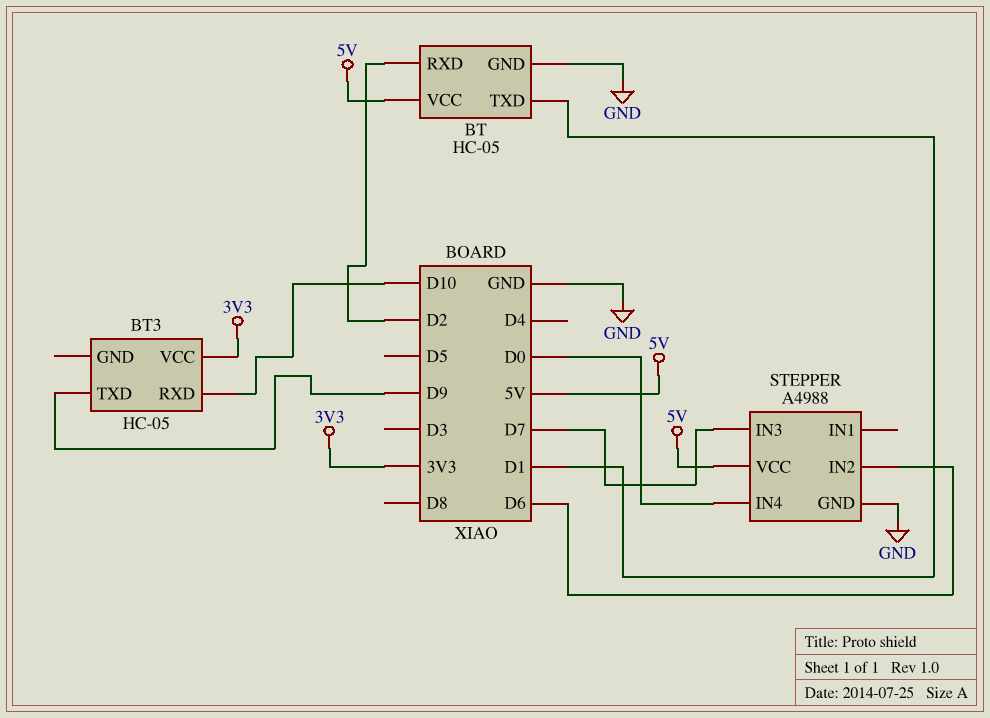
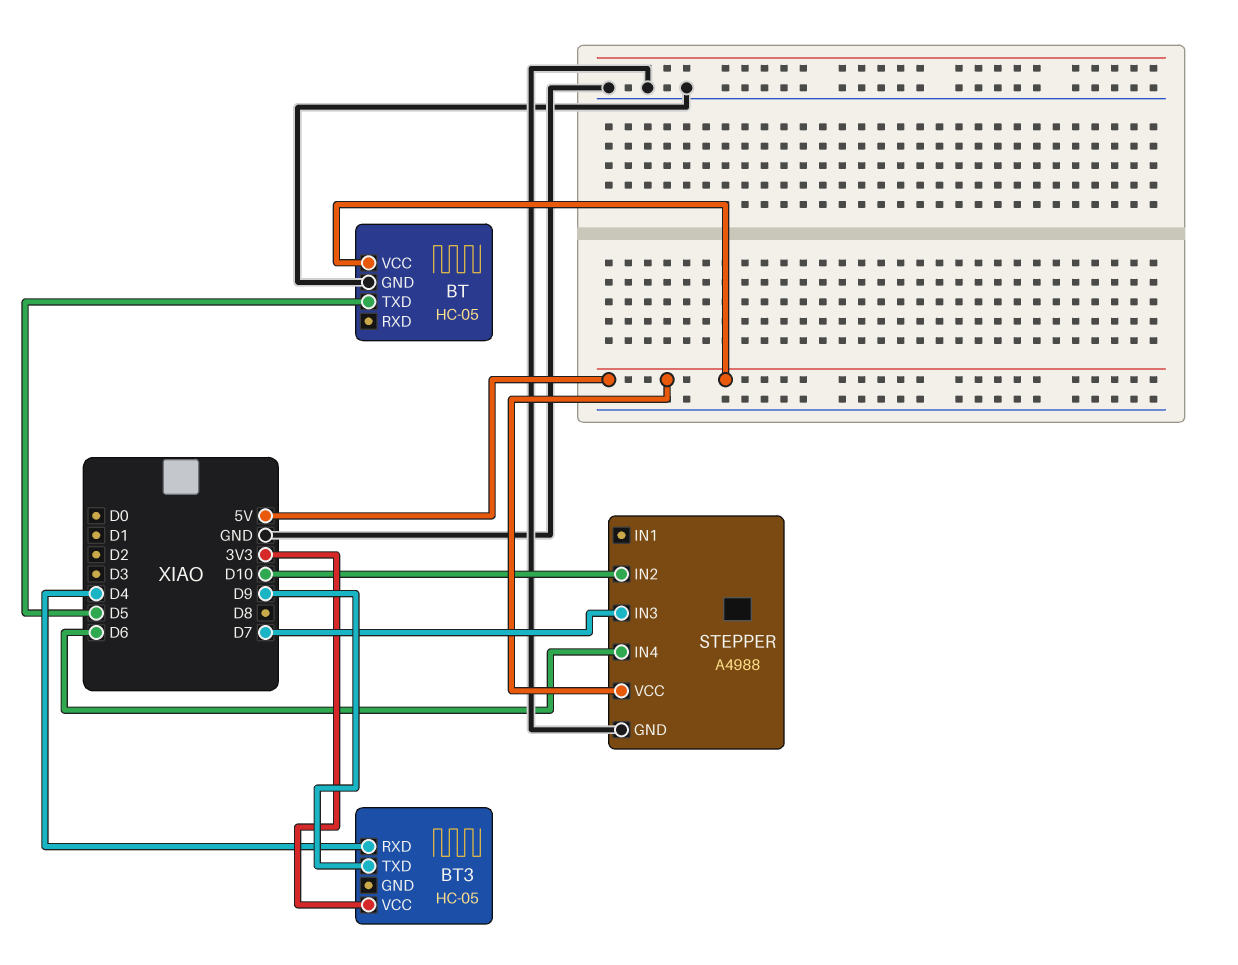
BT pin RXD: D2 -> none
BT pin TXD: D1 -> D5
BT3 pin RXD: D10 -> D4
STEPPER pin IN2: D6 -> D10
STEPPER pin IN4: D0 -> D6

